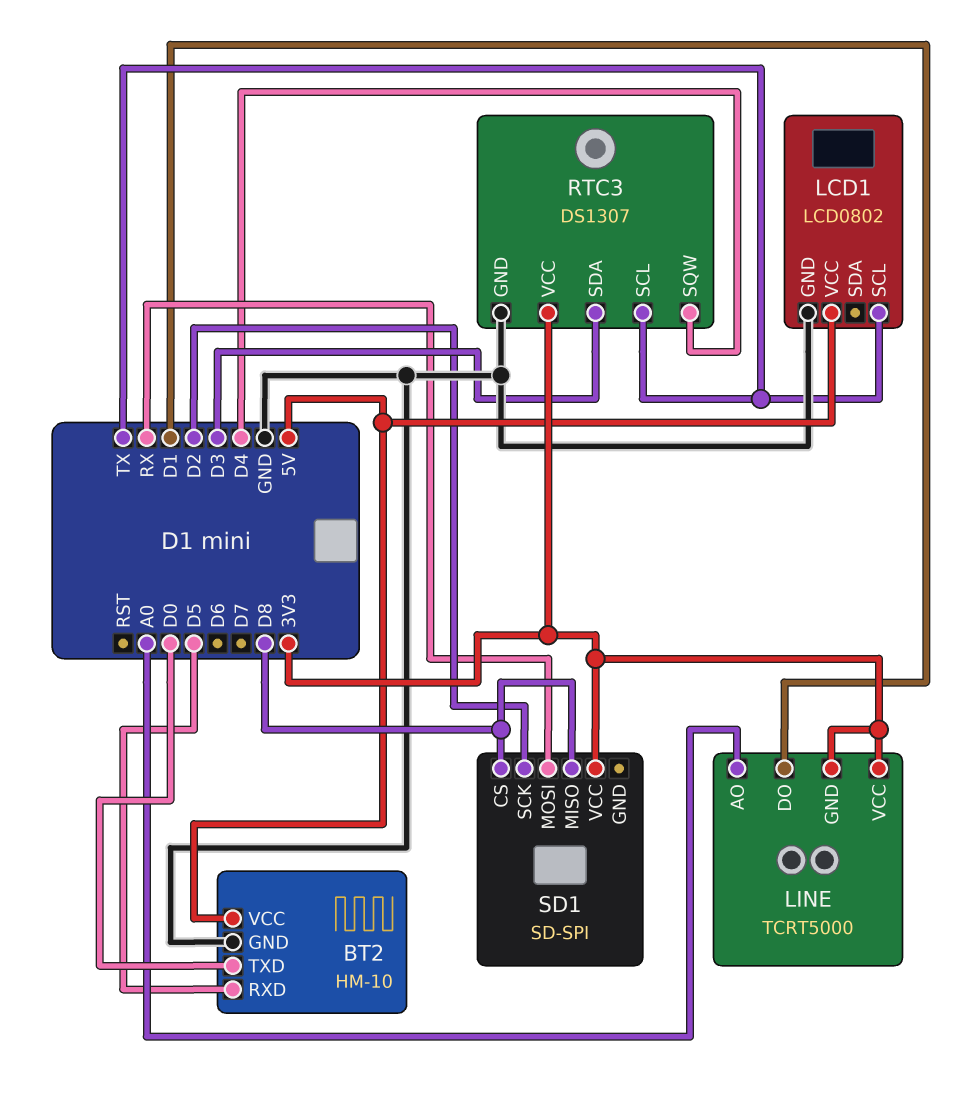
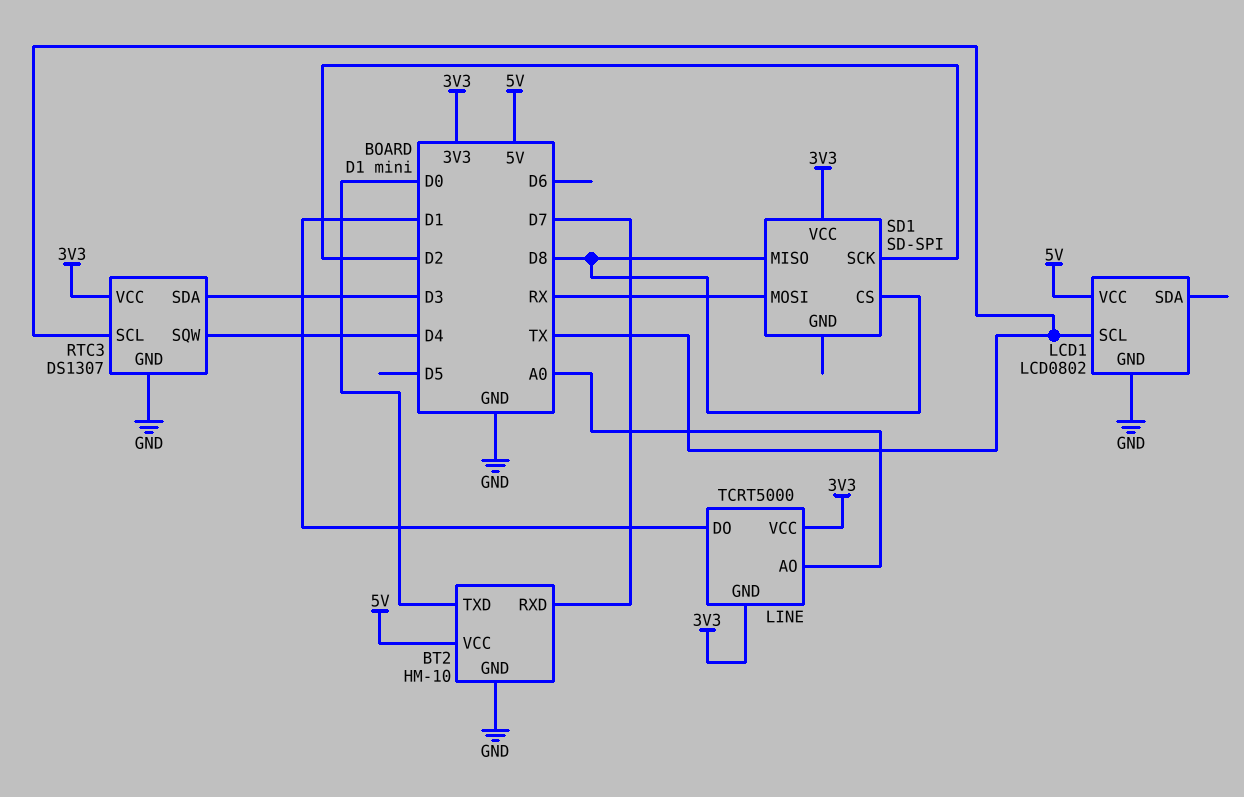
BT2 pin RXD: D5 -> D7

